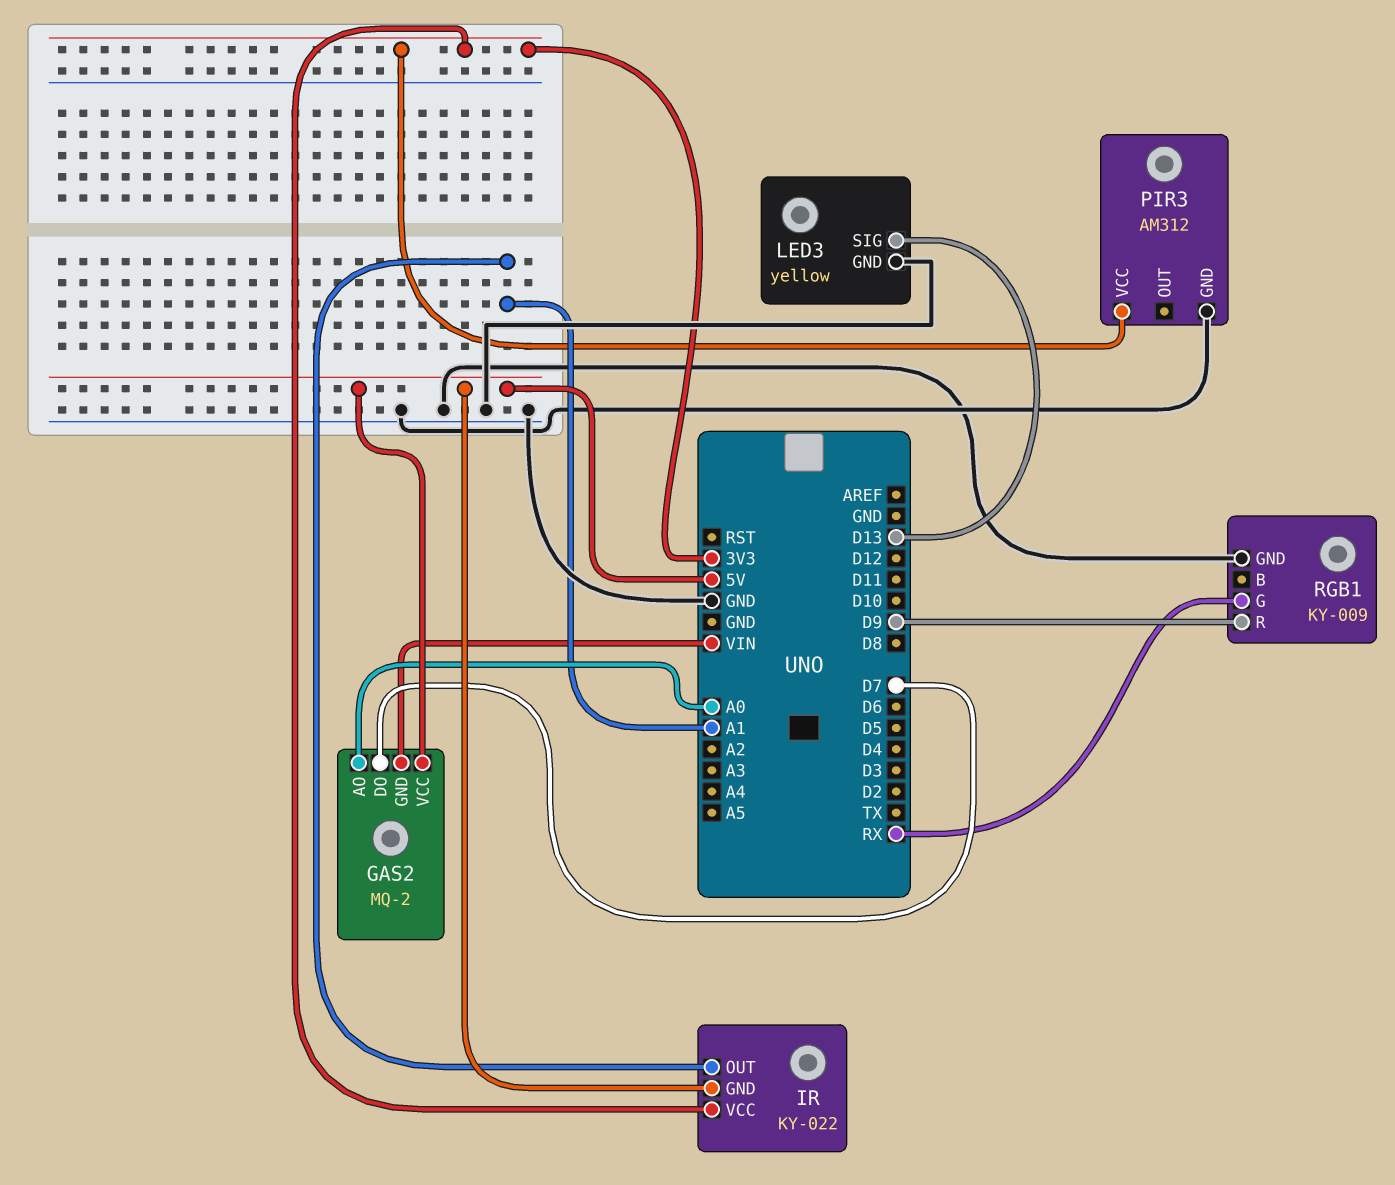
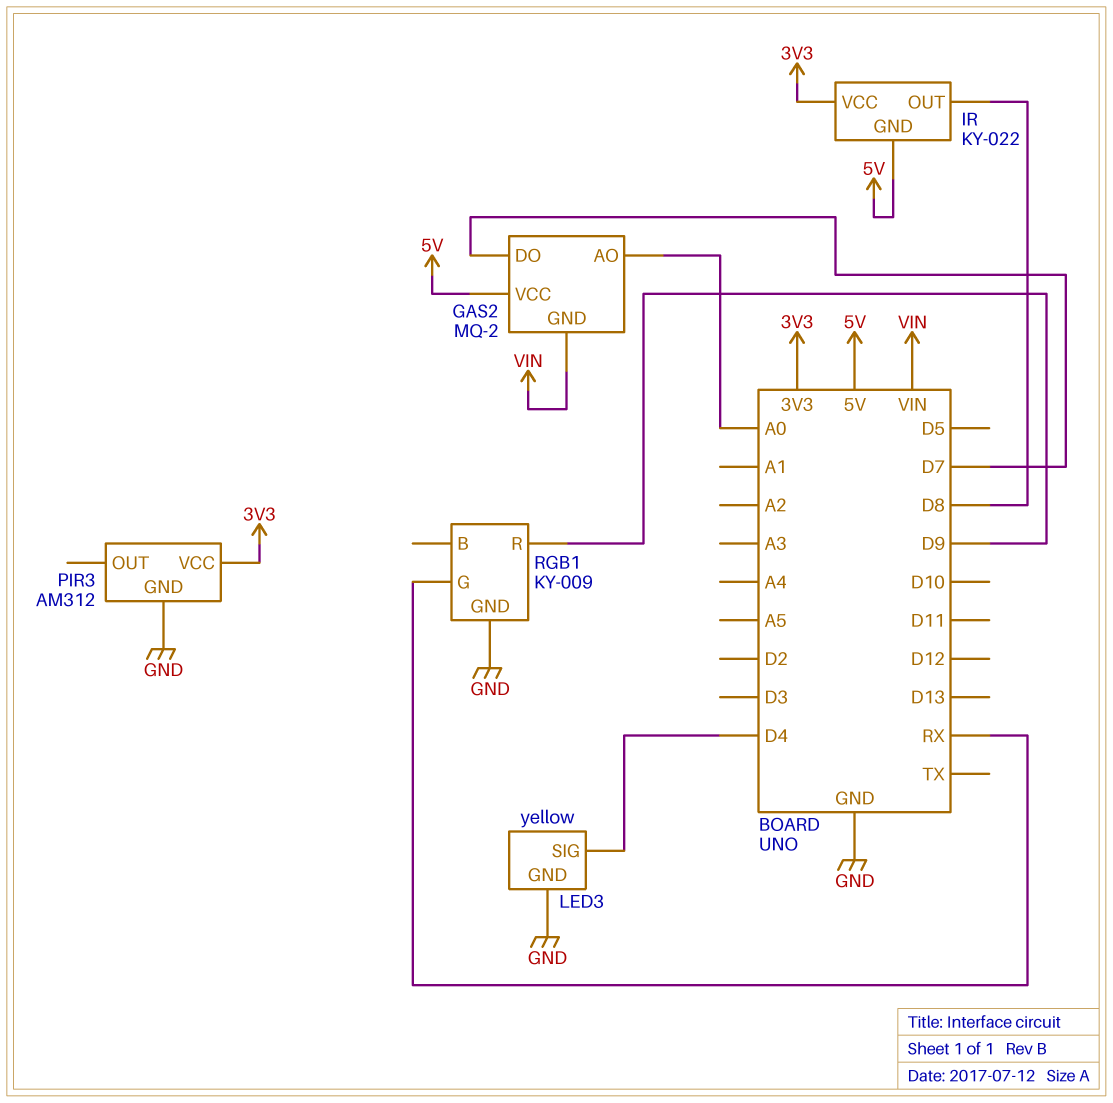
IR pin OUT: A1 -> D8
LED3 pin SIG: D13 -> D4

